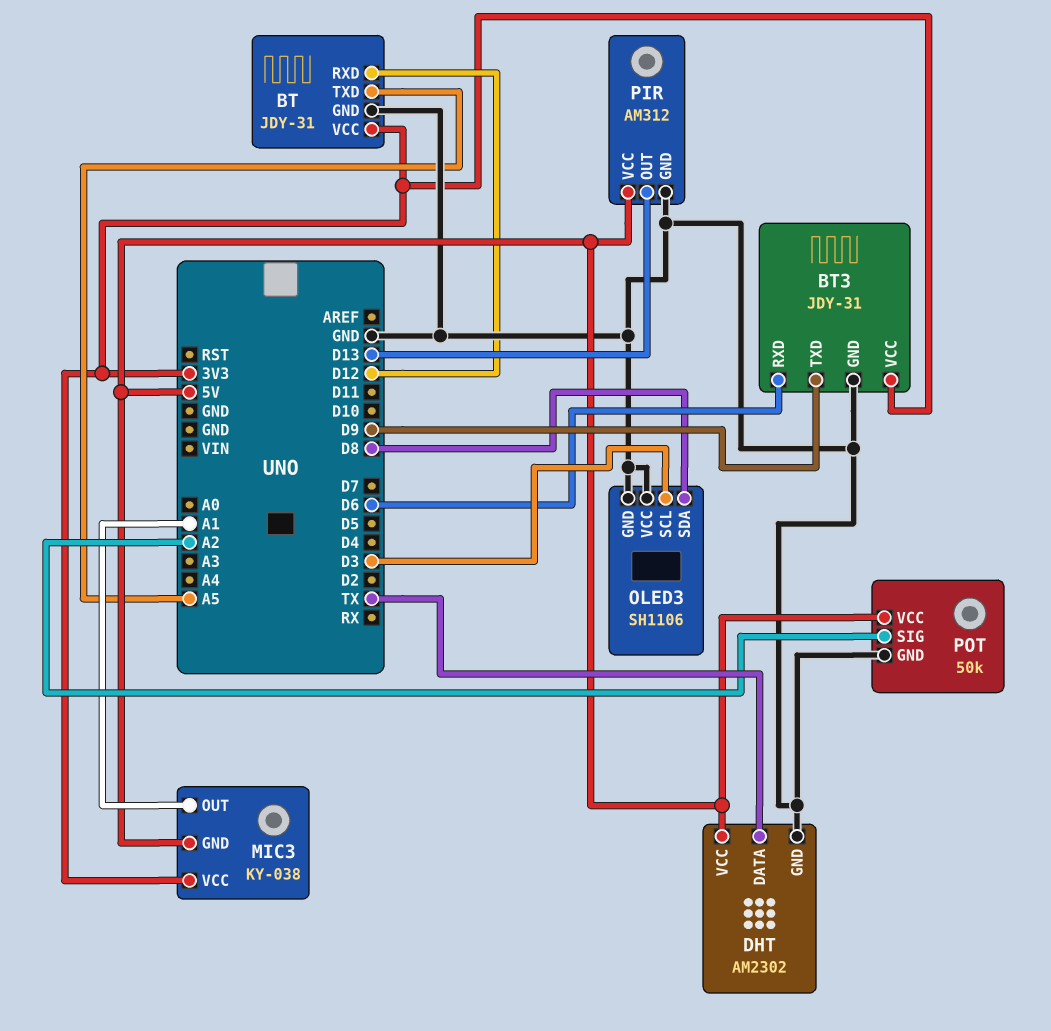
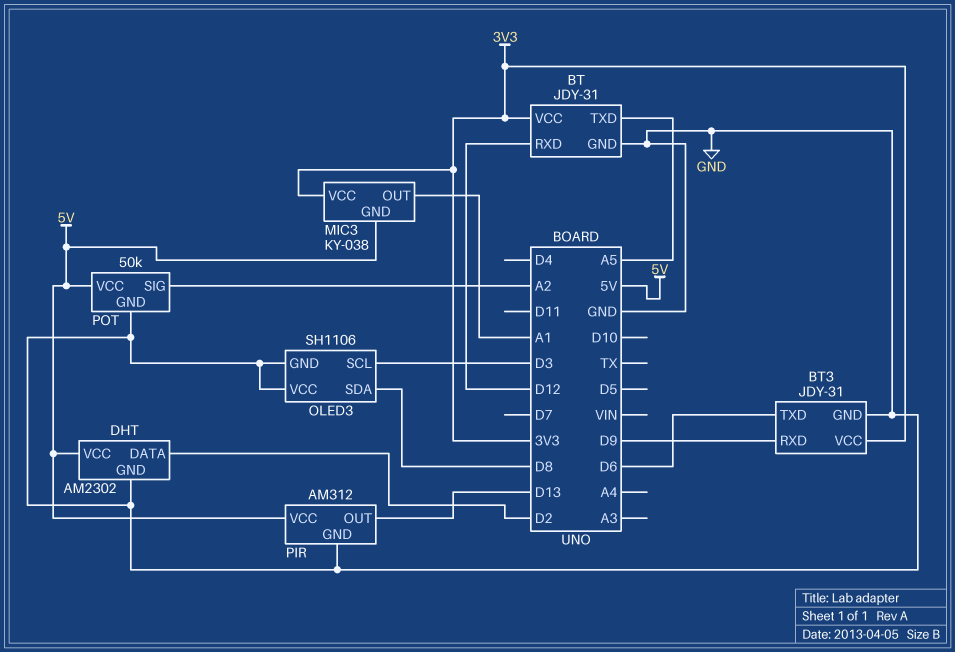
BT3 pin RXD: D6 -> D9
BT3 pin TXD: D9 -> D6
DHT pin DATA: TX -> D2

